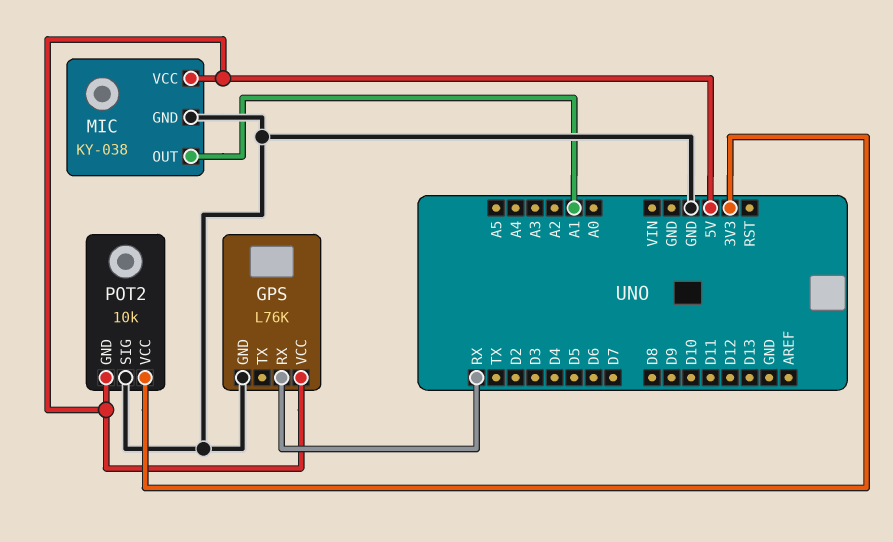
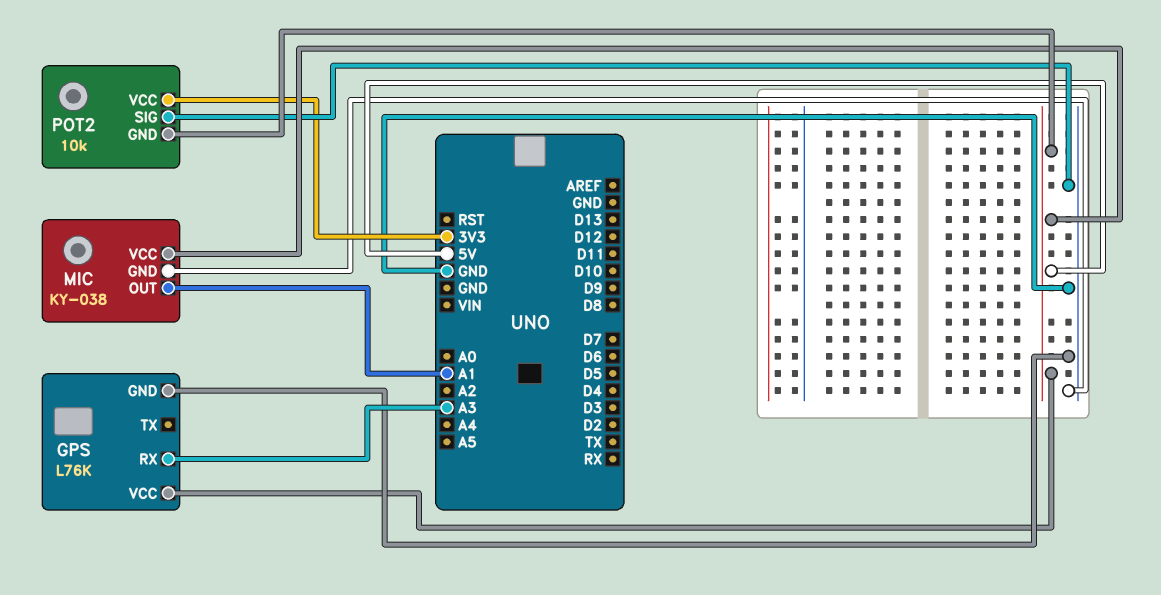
GPS pin RX: RX -> A3

